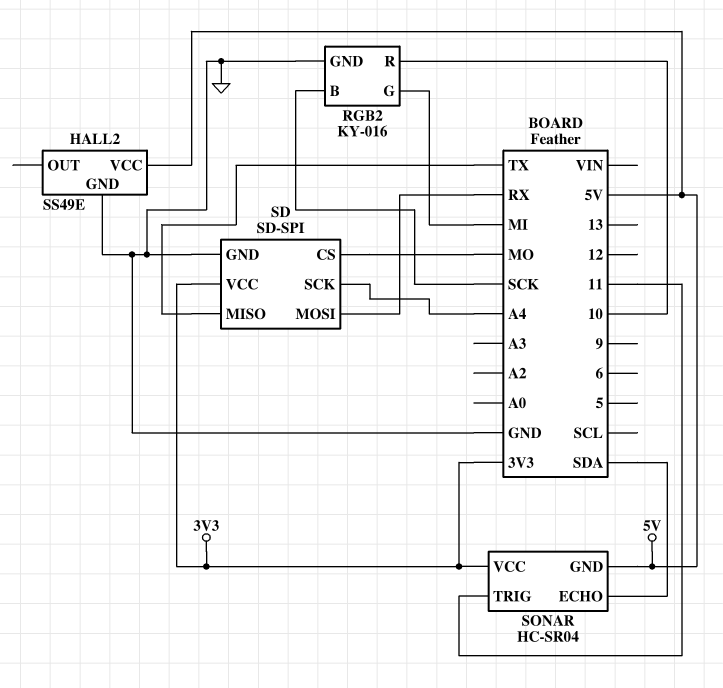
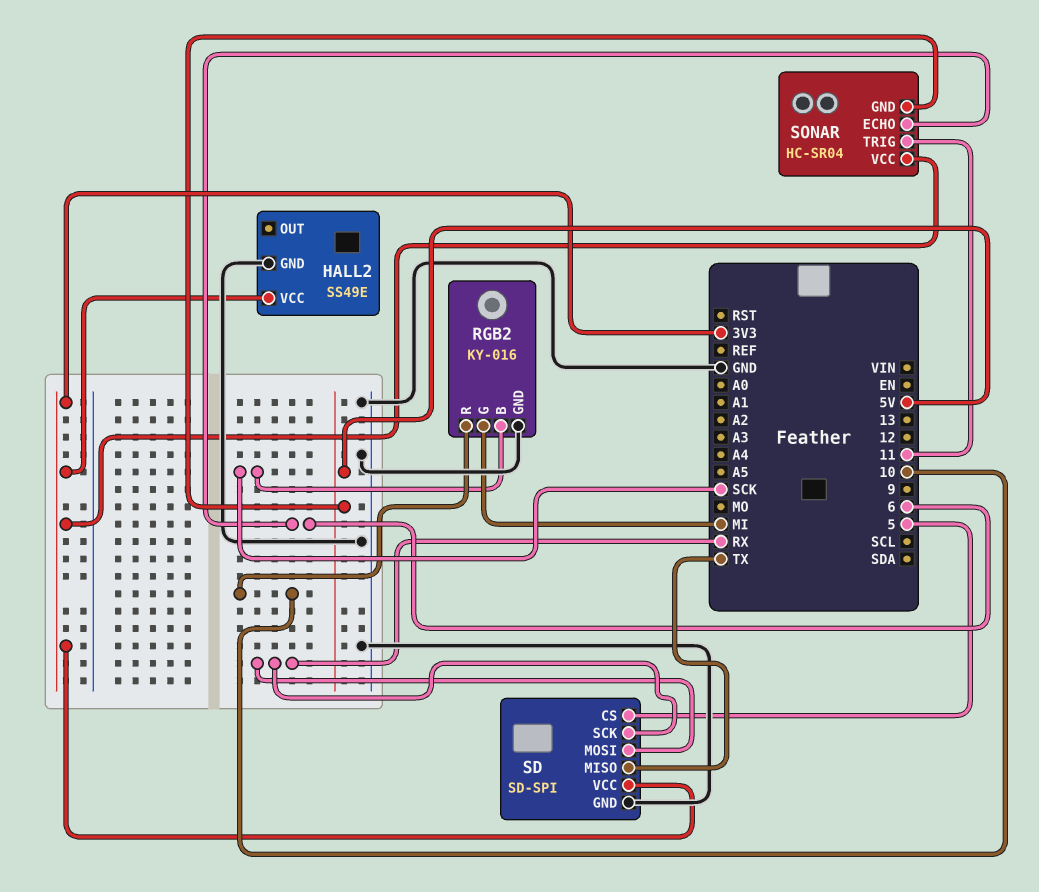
HALL2 pin VCC: 5V -> 3V3
SD pin CS: MO -> 5
SD pin SCK: A4 -> RX
SONAR pin ECHO: SDA -> 6

